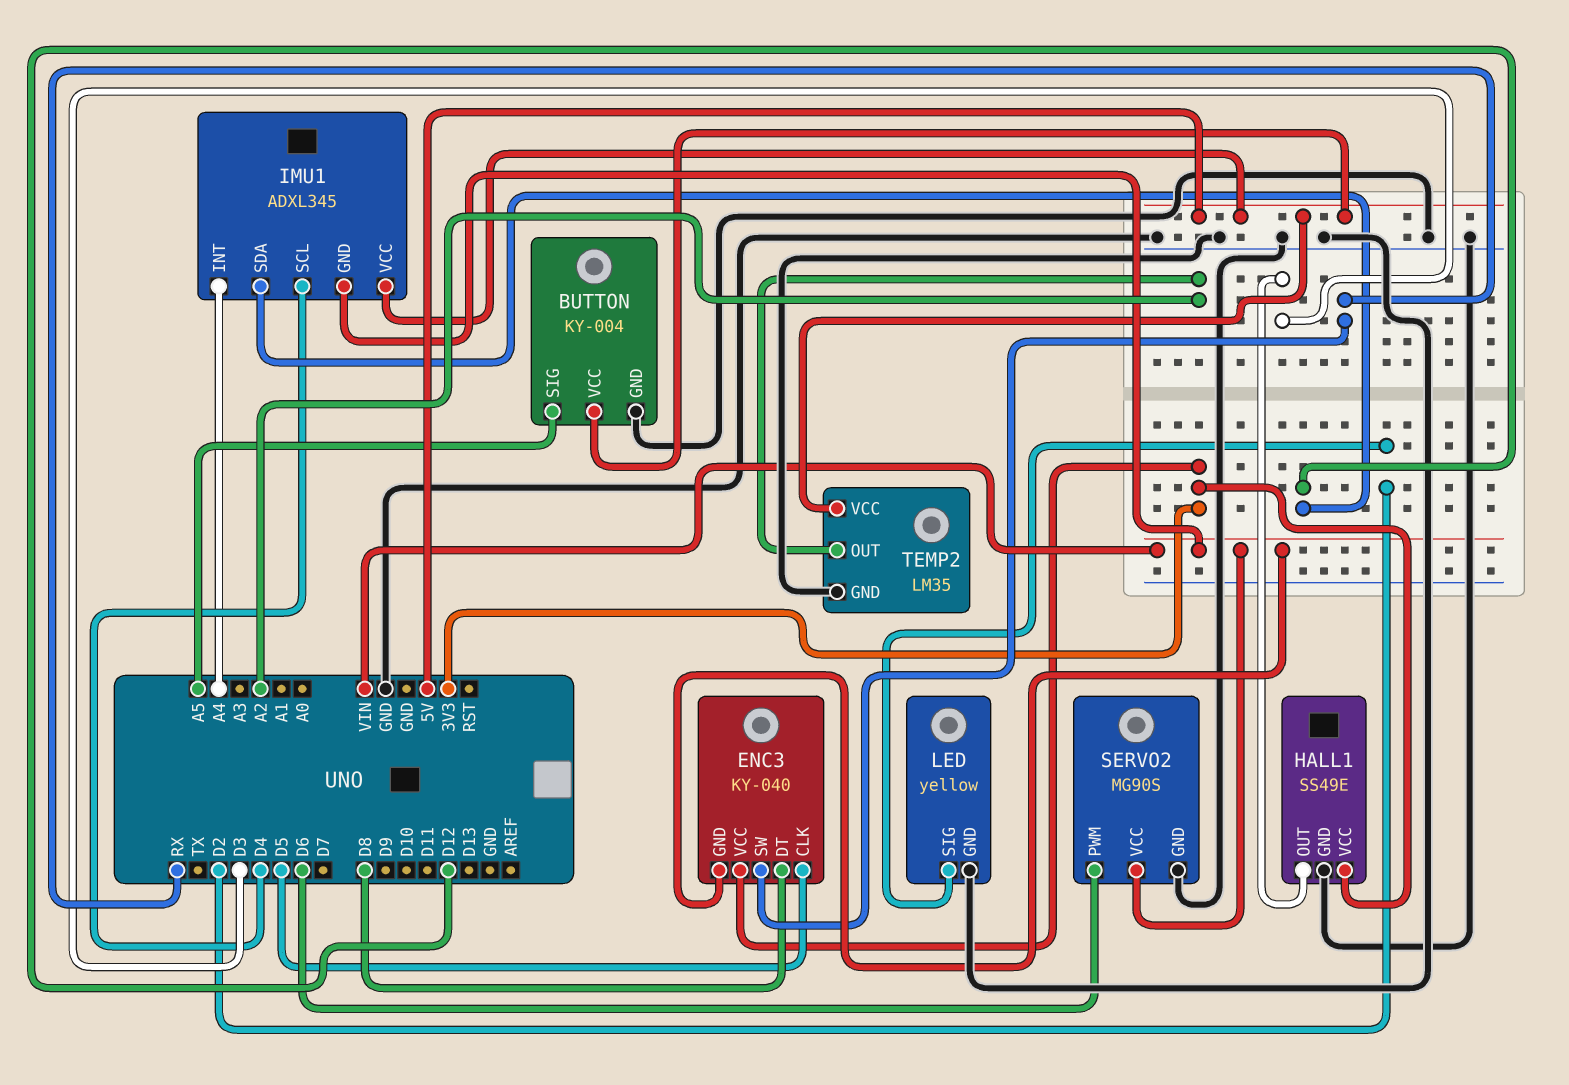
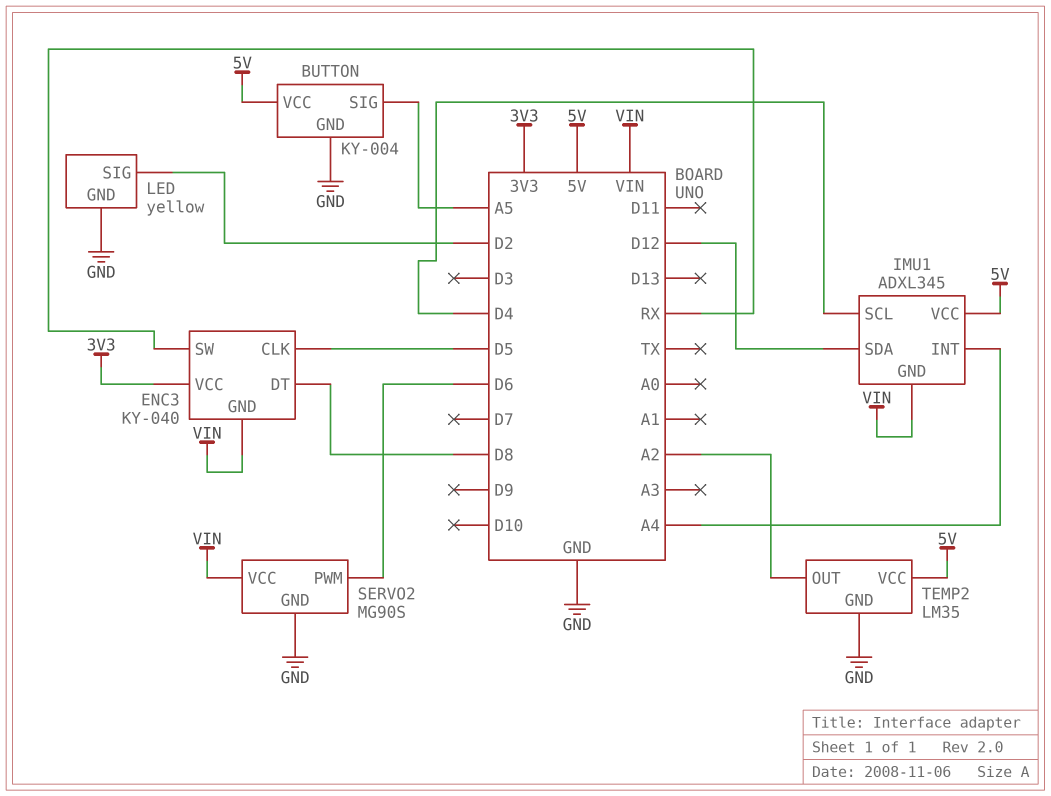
HALL1: SS49E -> none
HALL1 pin GND: GND -> none
HALL1 pin OUT: D3 -> none
HALL1 pin VCC: 3V3 -> none

